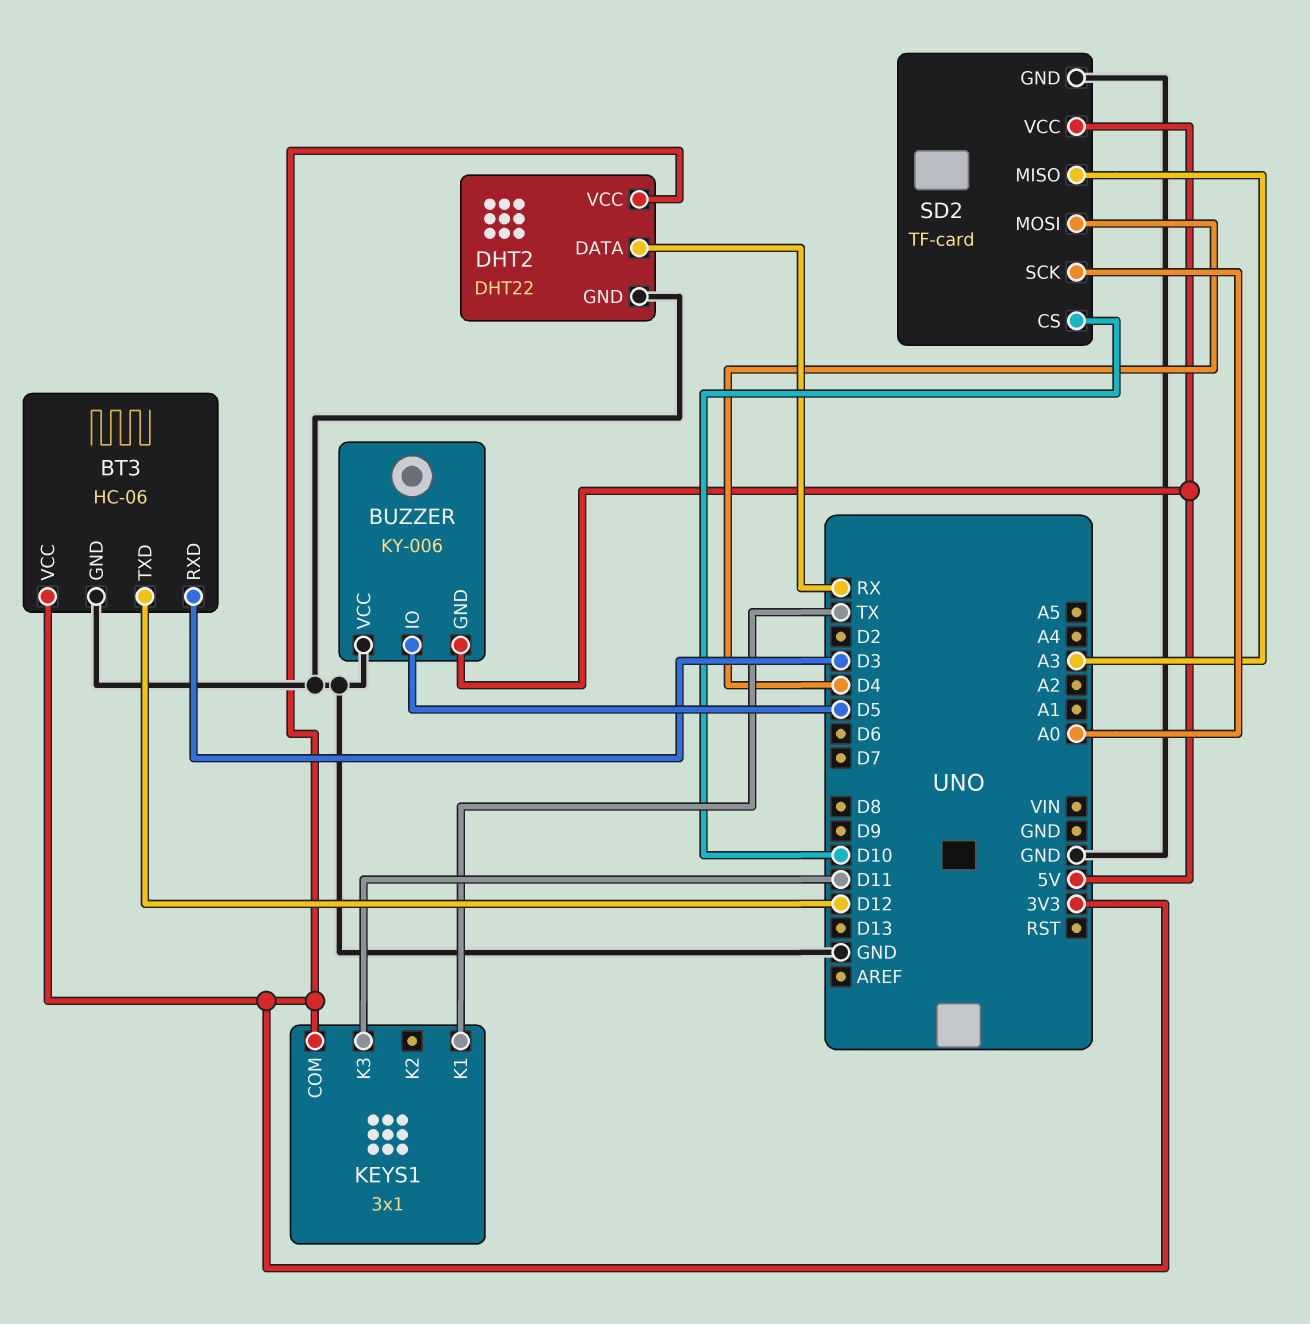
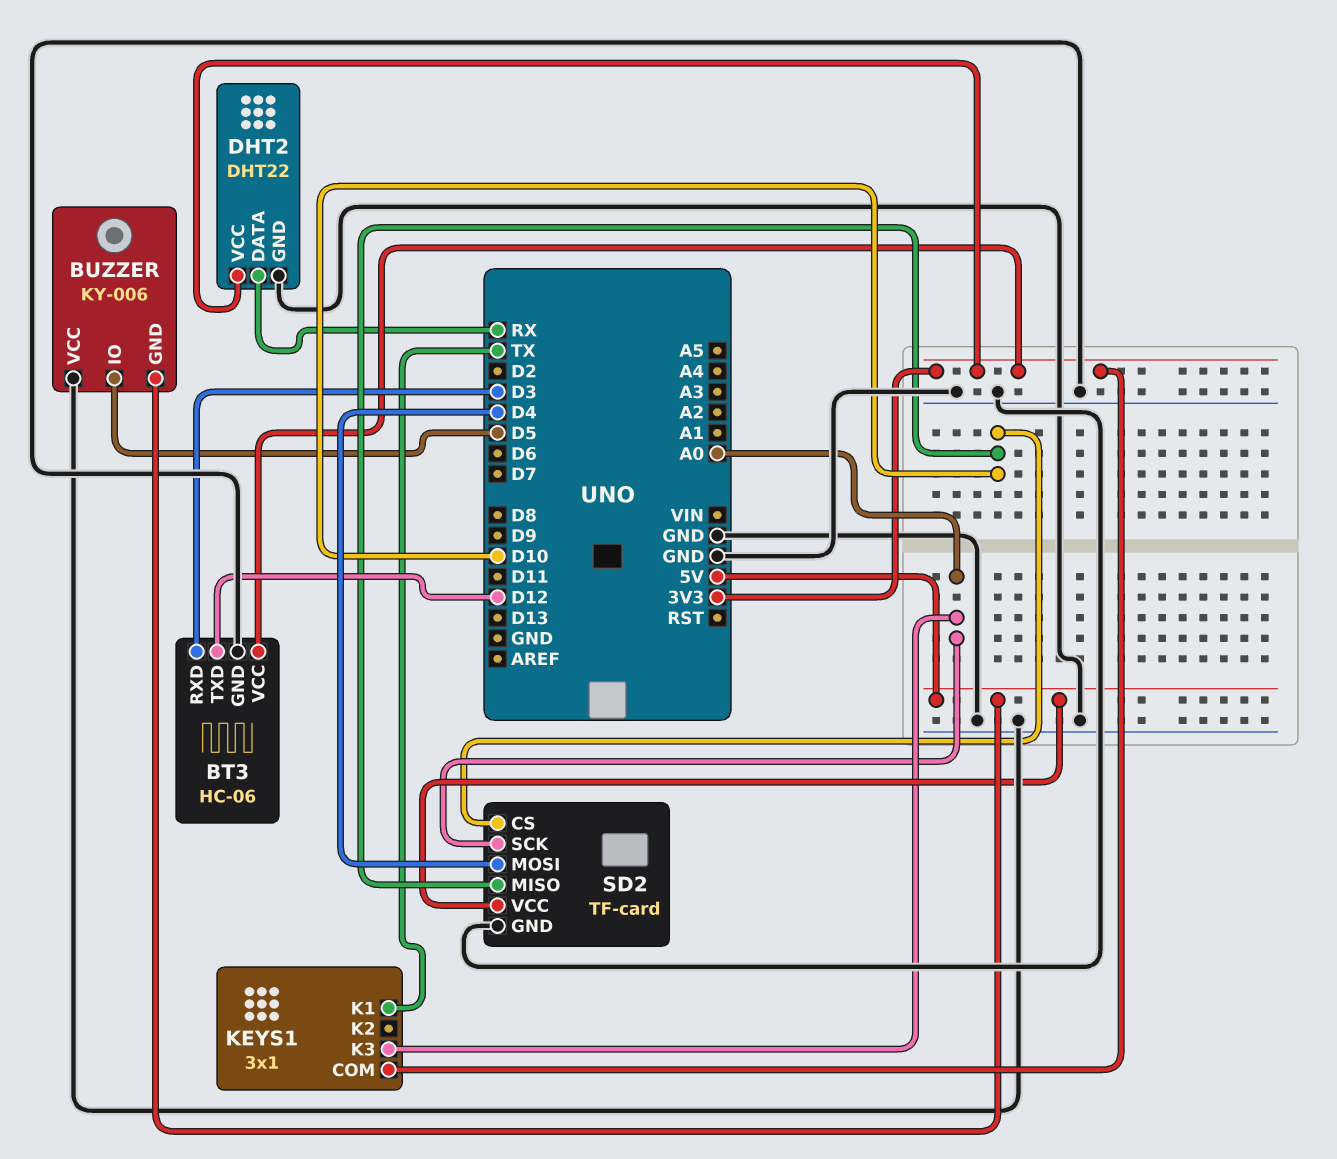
KEYS1 pin K3: D11 -> A0
SD2 pin MISO: A3 -> D10

